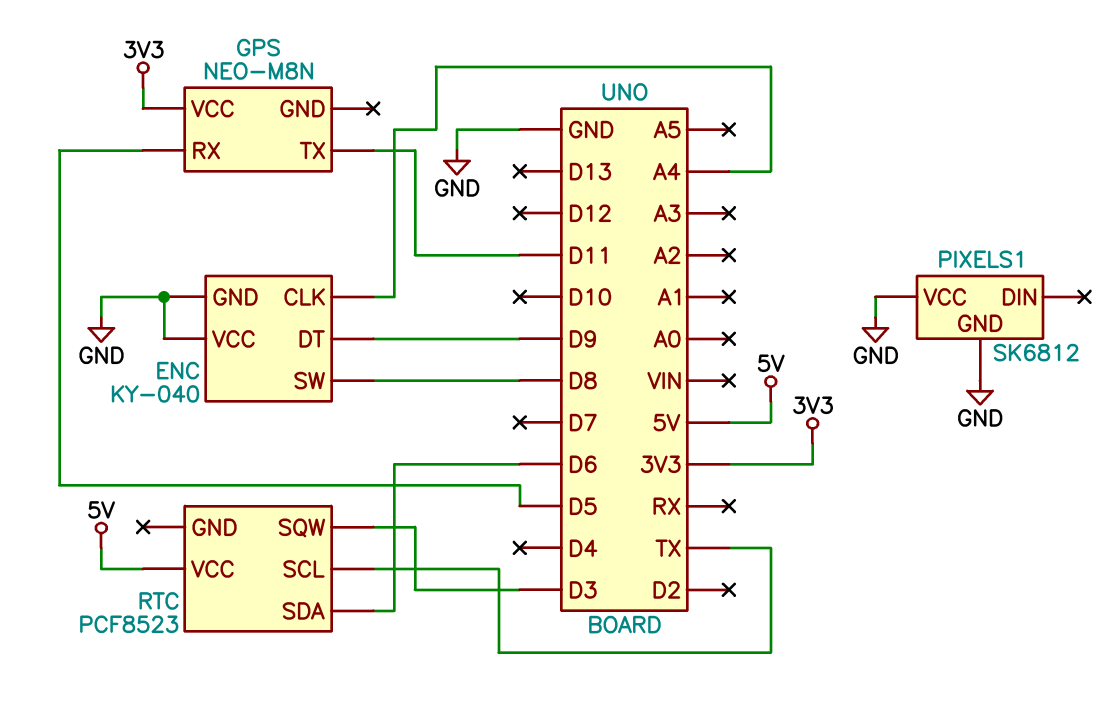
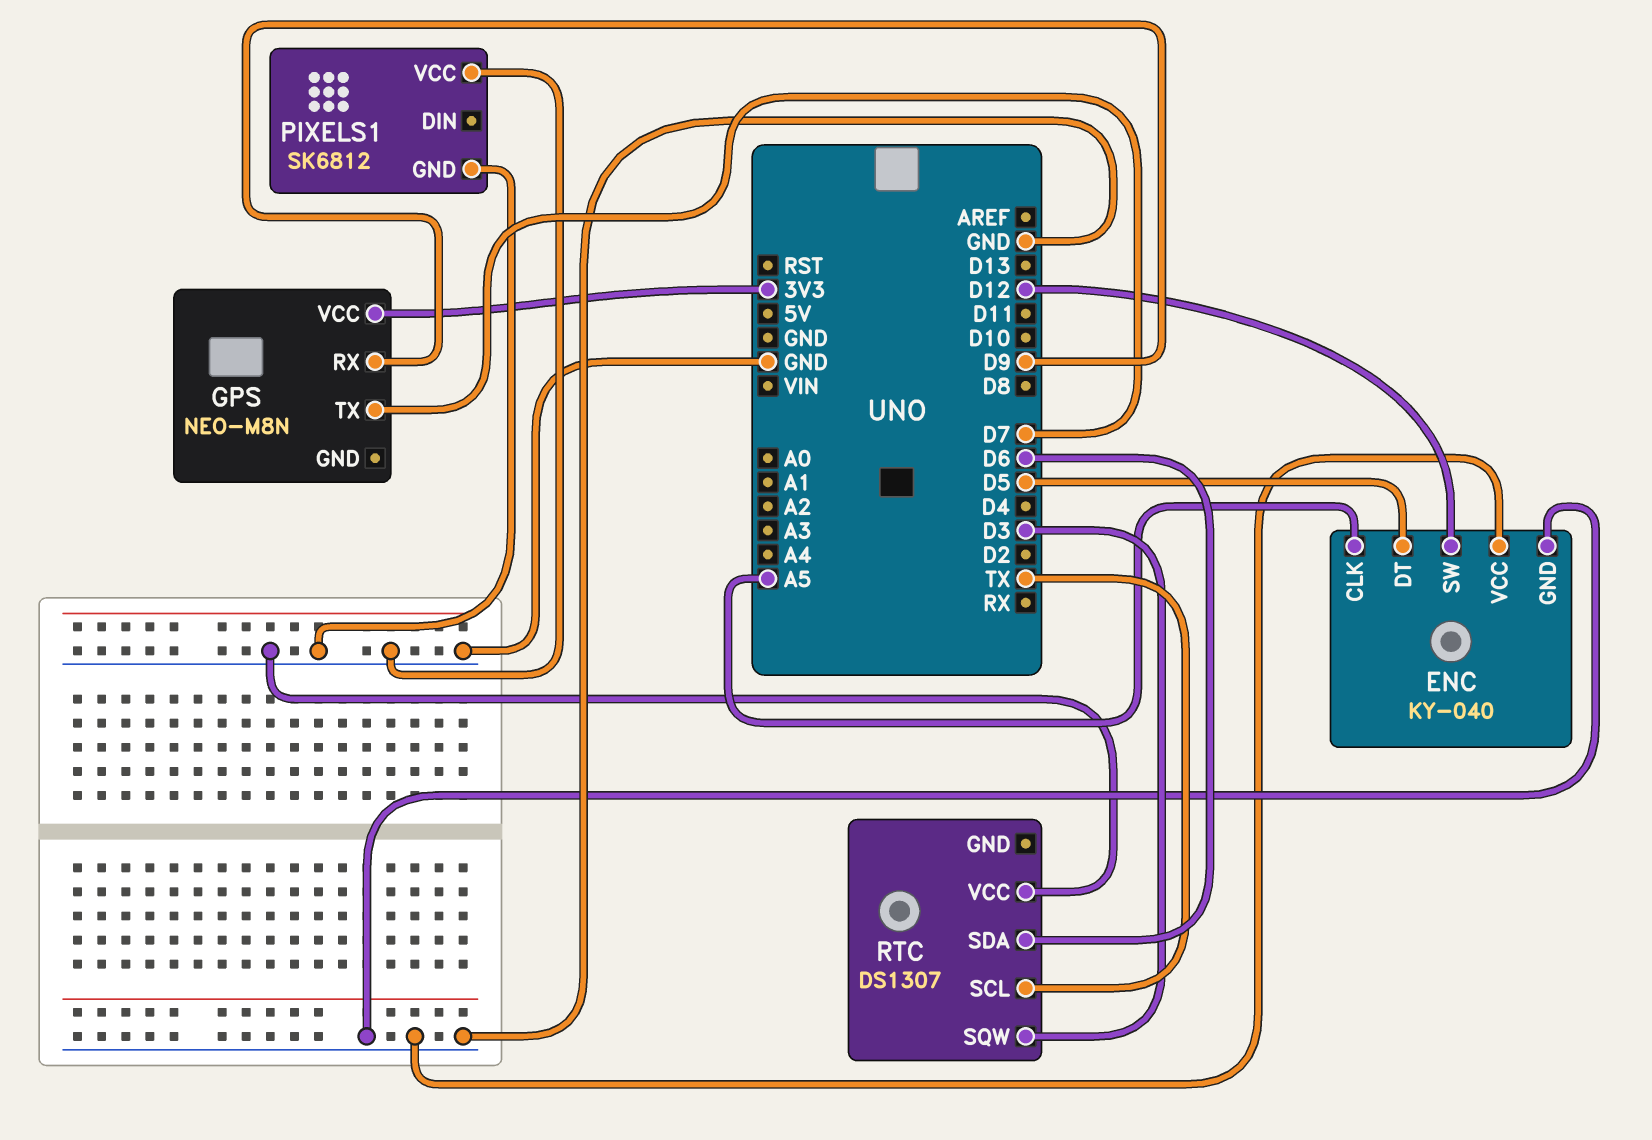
ENC pin CLK: A4 -> A5
ENC pin DT: D9 -> D5
ENC pin SW: D8 -> D12
GPS pin RX: D5 -> D9
GPS pin TX: D11 -> D7
RTC: PCF8523 -> DS1307
RTC pin VCC: 5V -> GND

